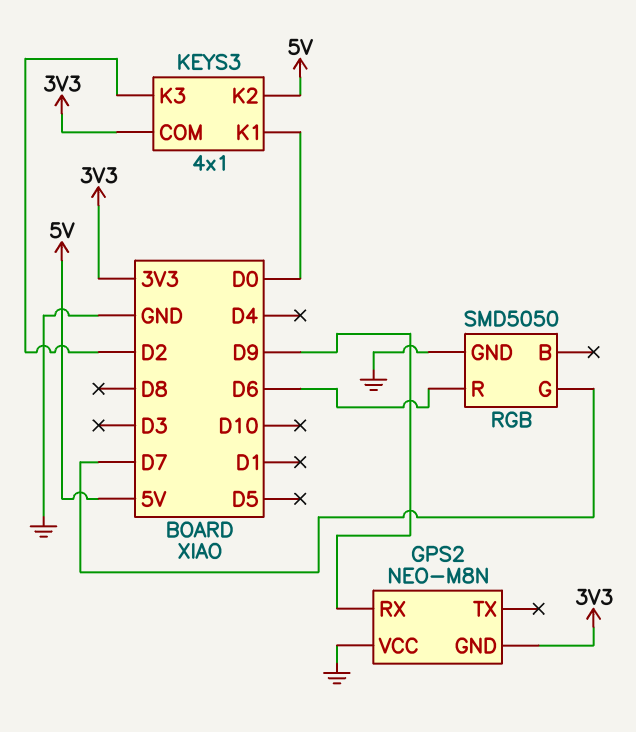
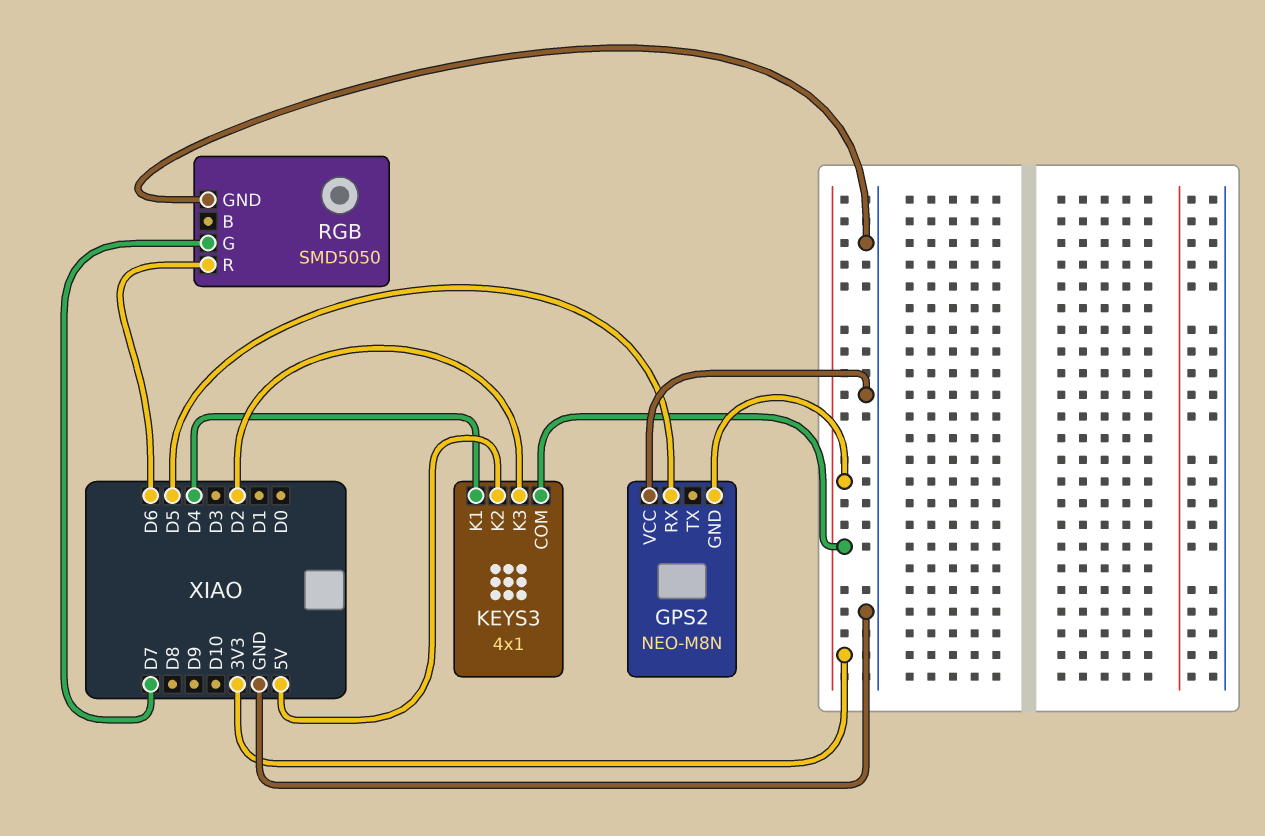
GPS2 pin RX: D9 -> D5
KEYS3 pin K1: D0 -> D4

